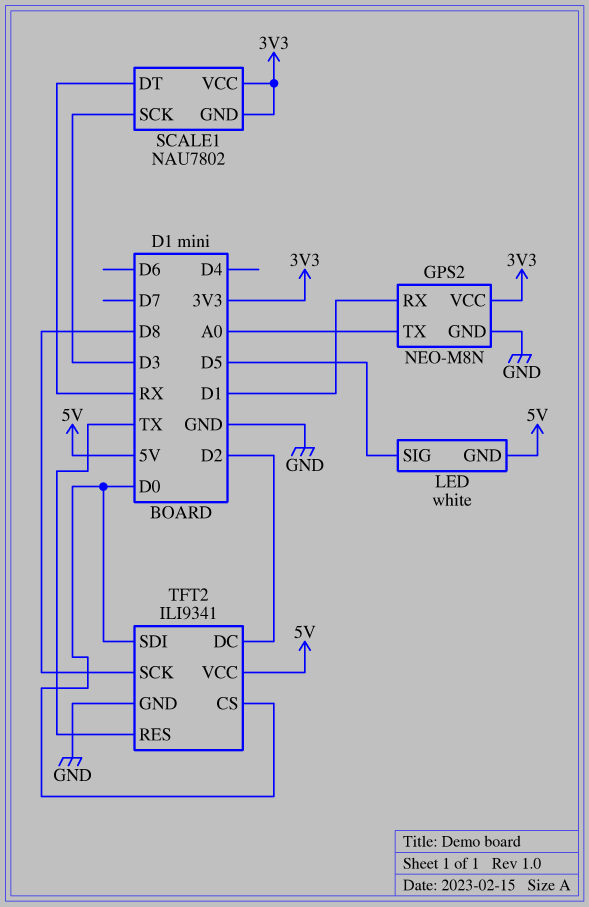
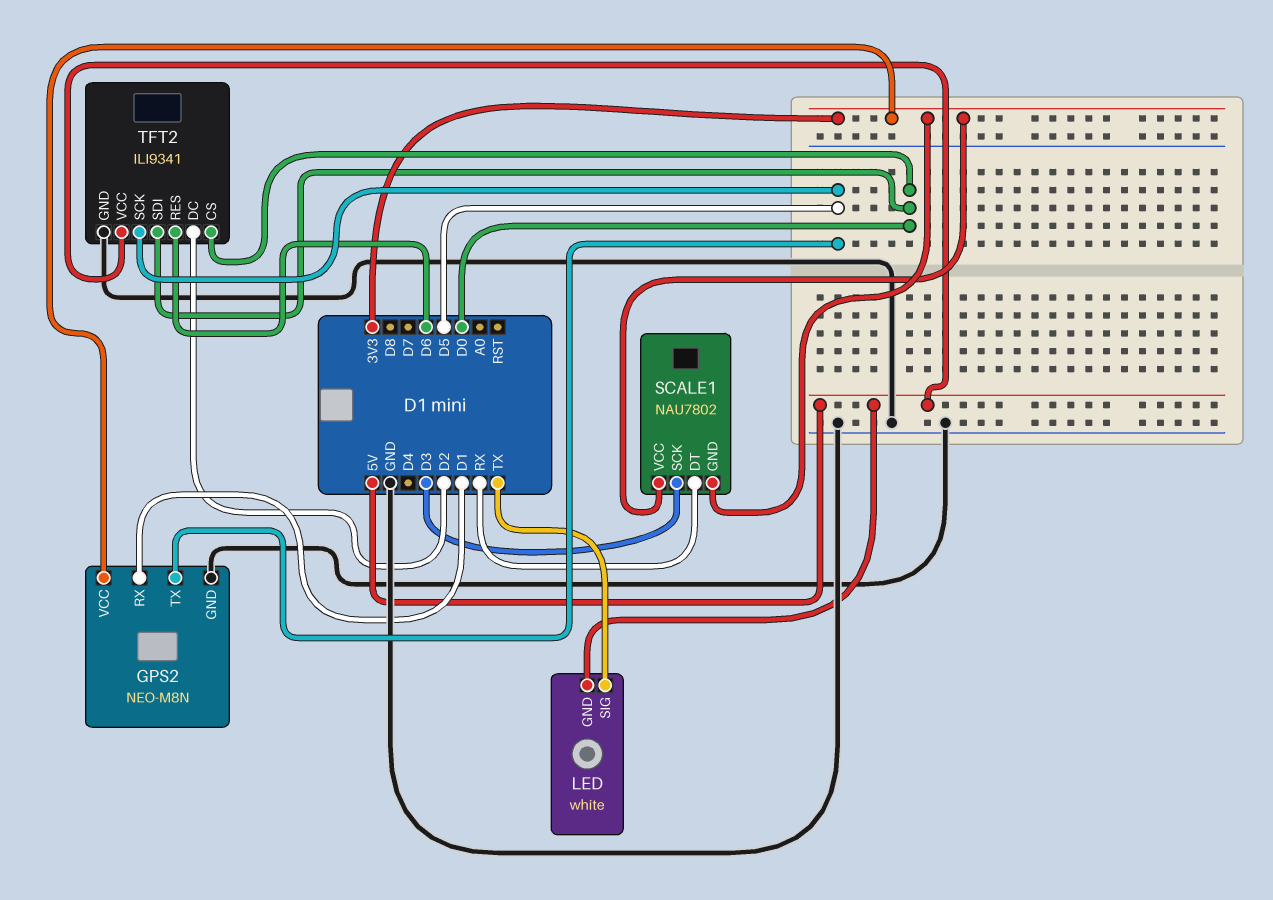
GPS2 pin TX: A0 -> D5
LED pin SIG: D5 -> TX
TFT2 pin RES: TX -> D6
TFT2 pin SCK: D8 -> D5

